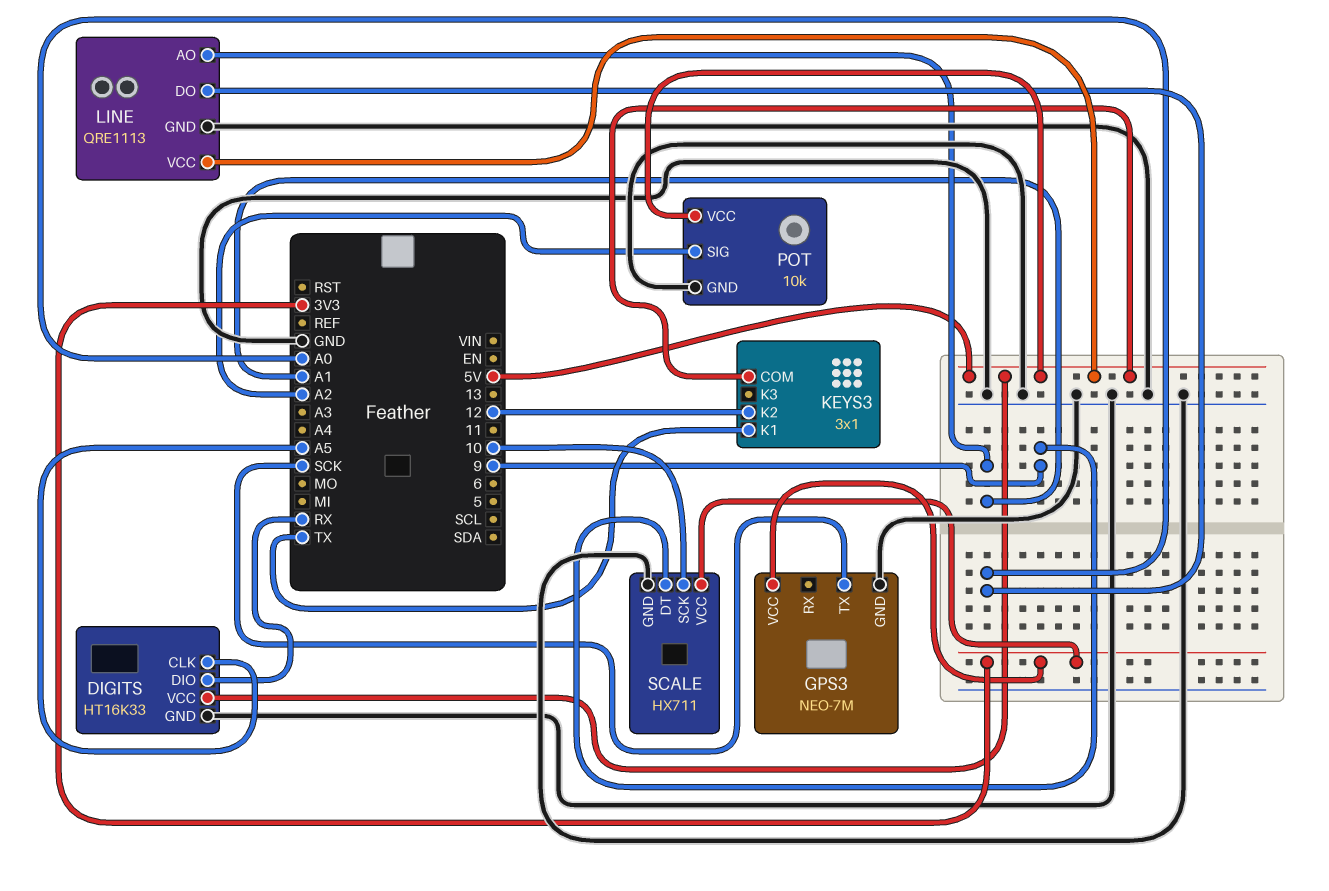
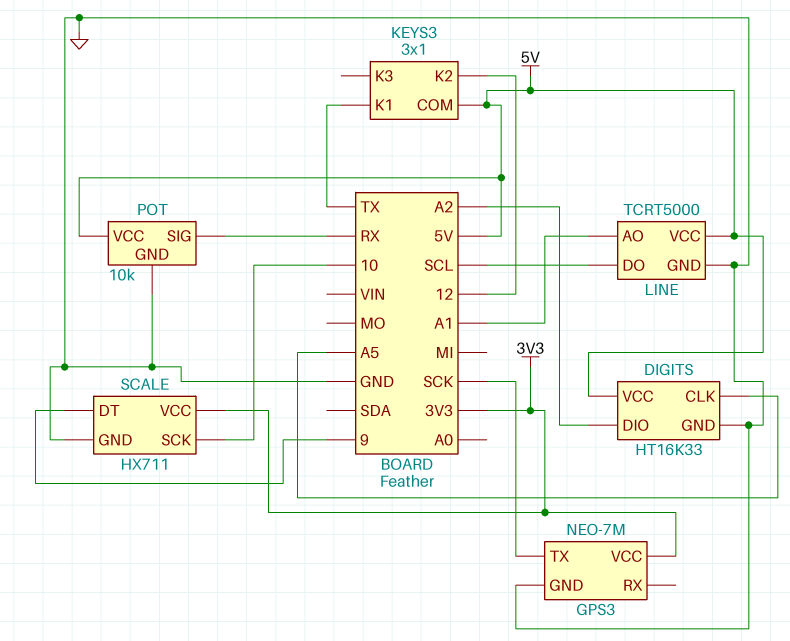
DIGITS pin DIO: RX -> A2
LINE: QRE1113 -> TCRT5000
LINE pin DO: A0 -> SCL
POT pin SIG: A2 -> RX

